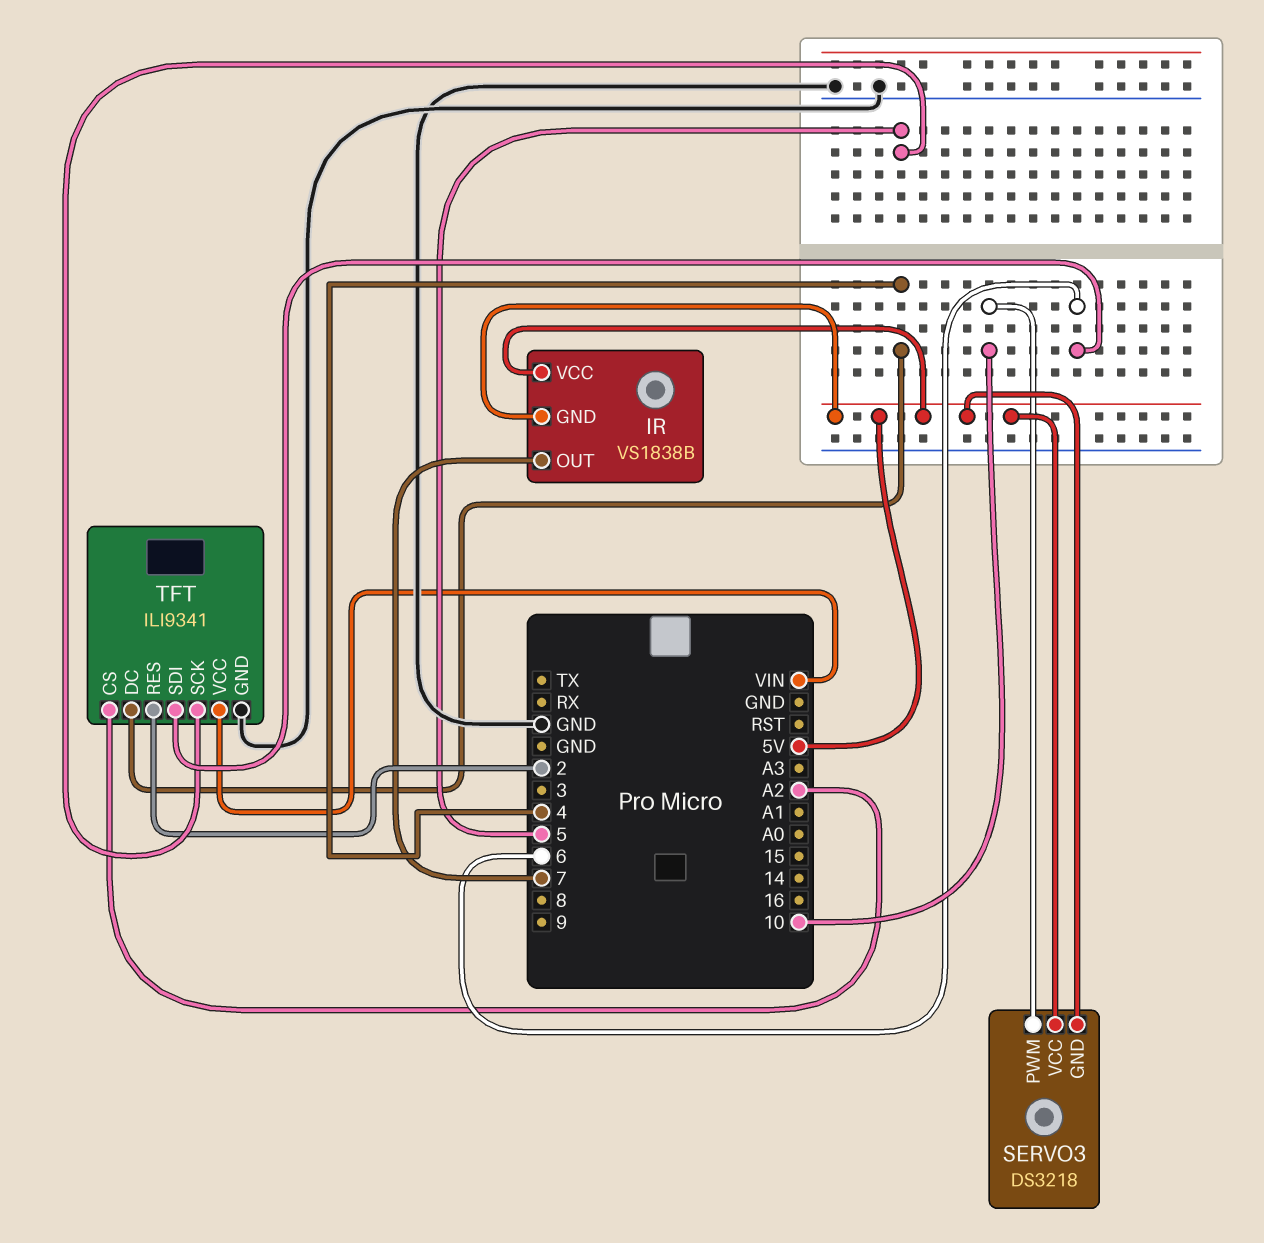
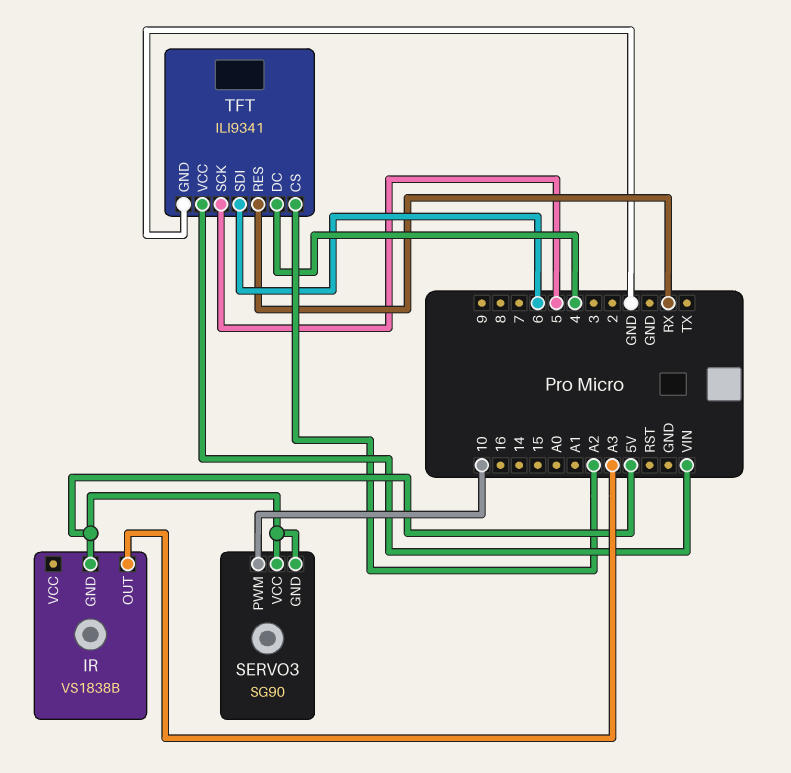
IR pin OUT: 7 -> A3
IR pin VCC: 5V -> none
SERVO3: DS3218 -> SG90
TFT pin RES: 2 -> RX

